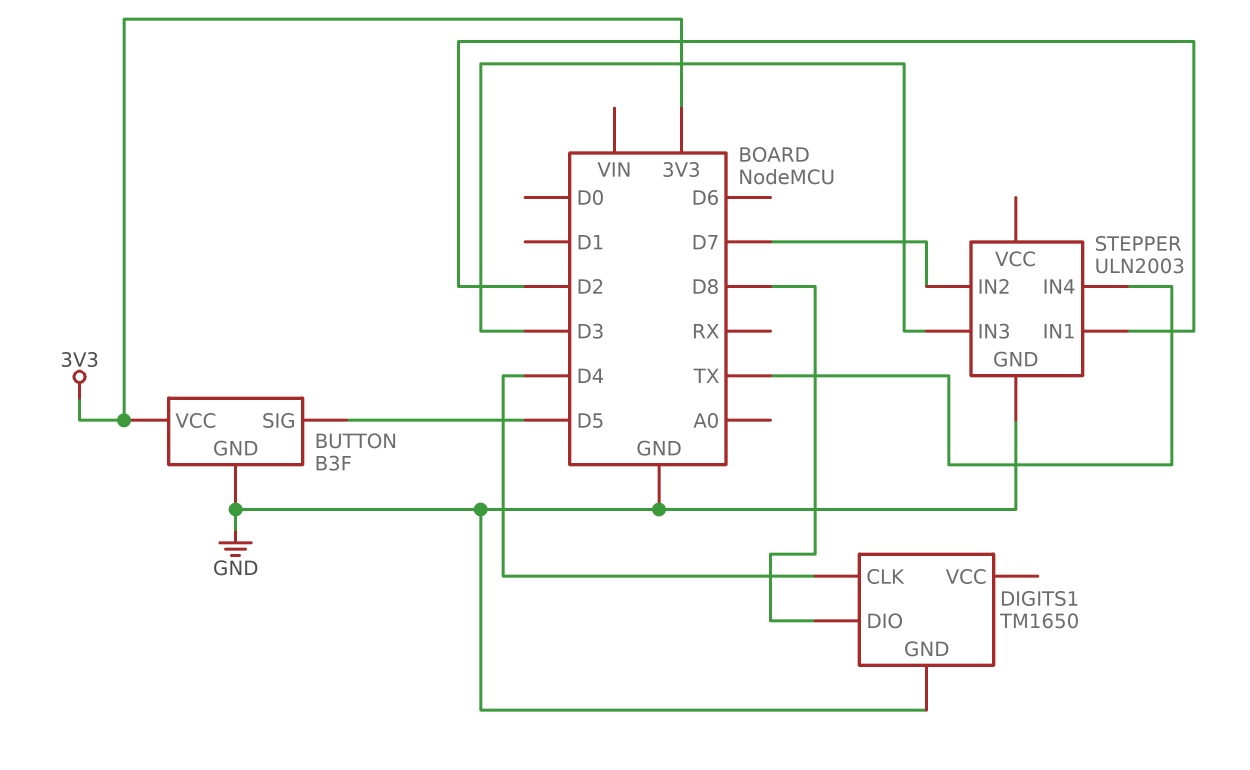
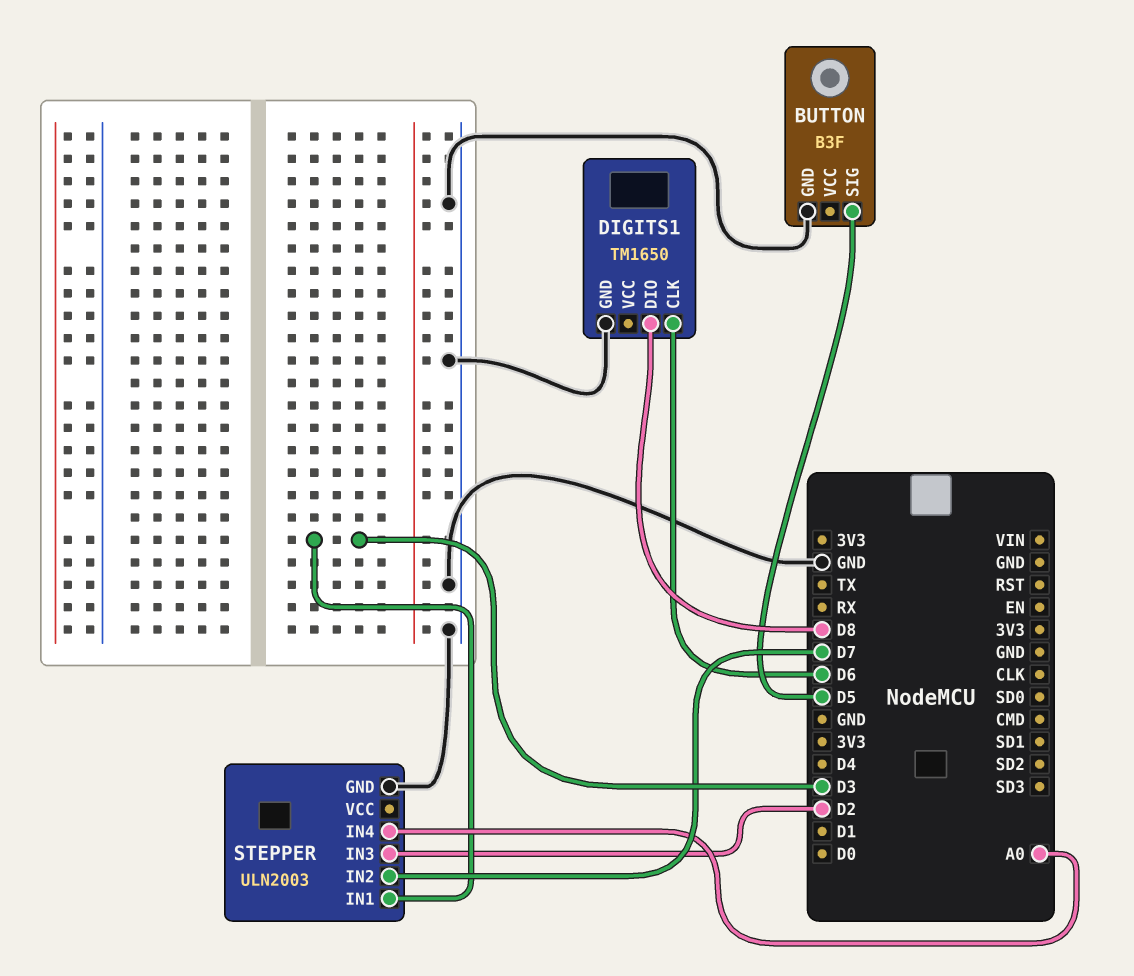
BUTTON pin VCC: 3V3 -> none
DIGITS1 pin CLK: D4 -> D6
STEPPER pin IN1: D2 -> D3
STEPPER pin IN3: D3 -> D2
STEPPER pin IN4: TX -> A0

